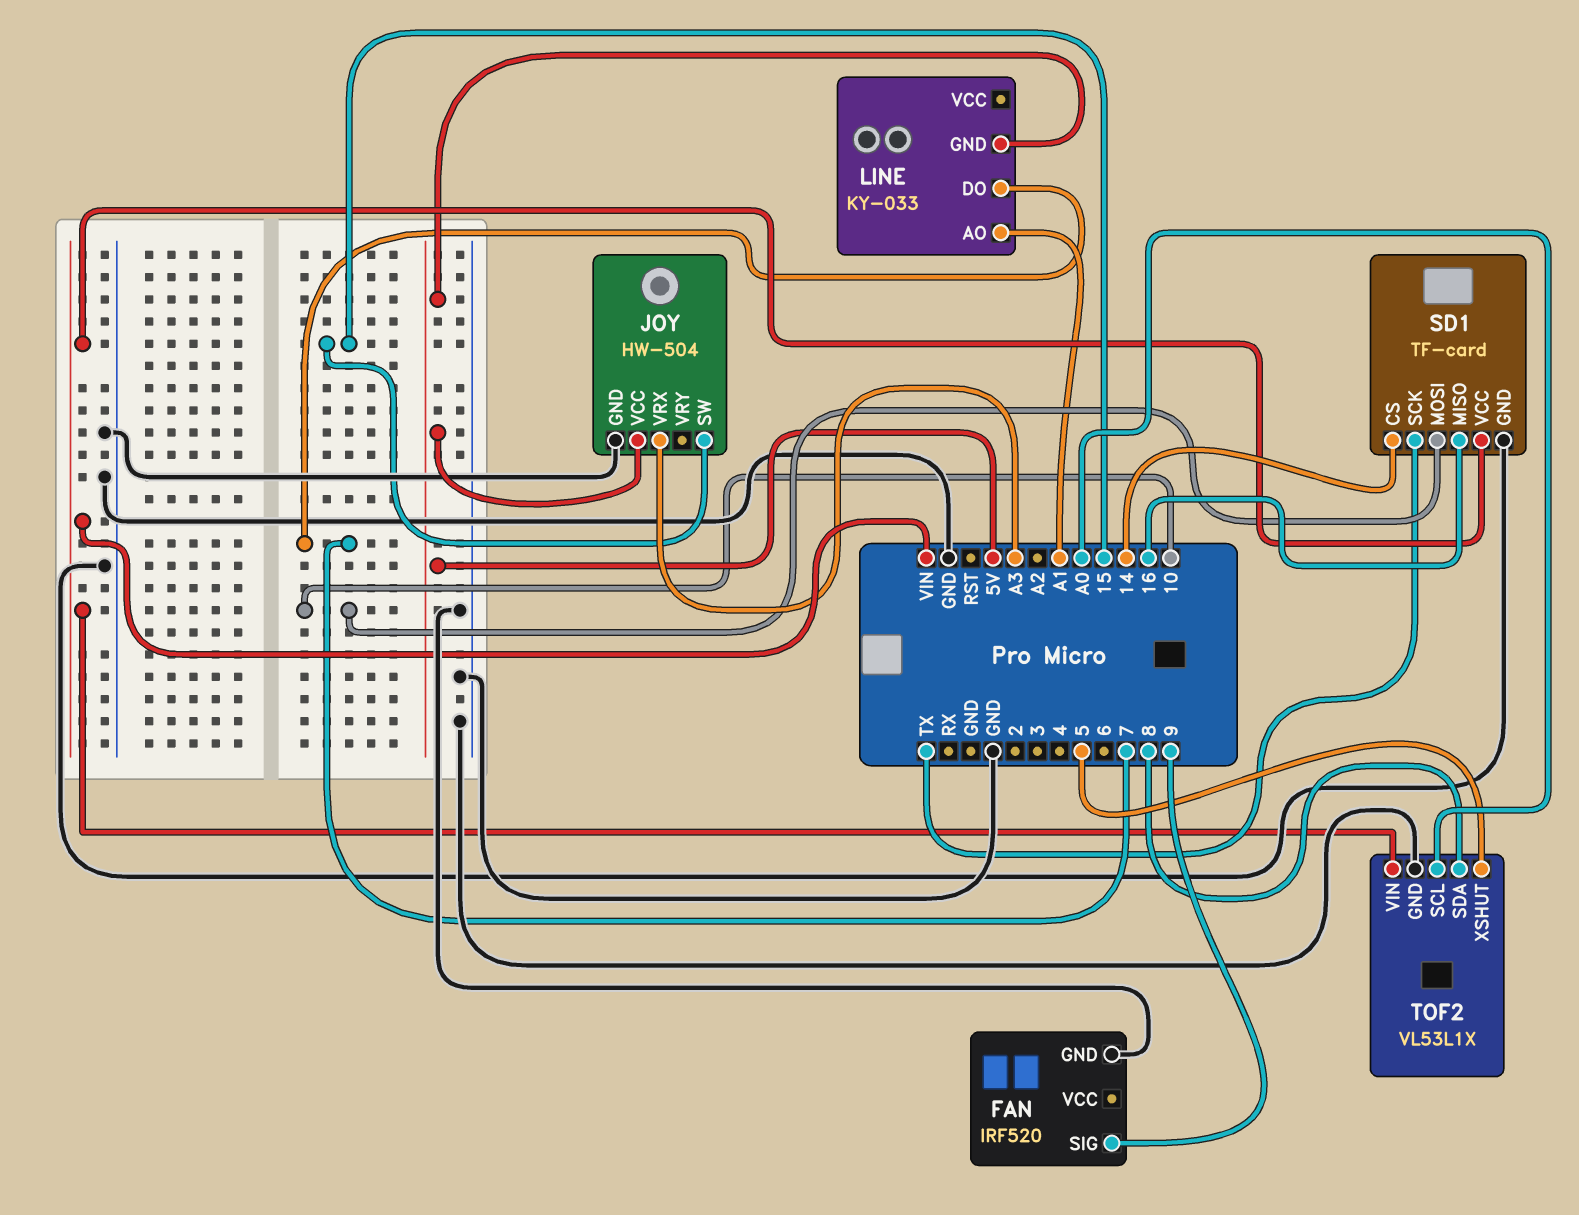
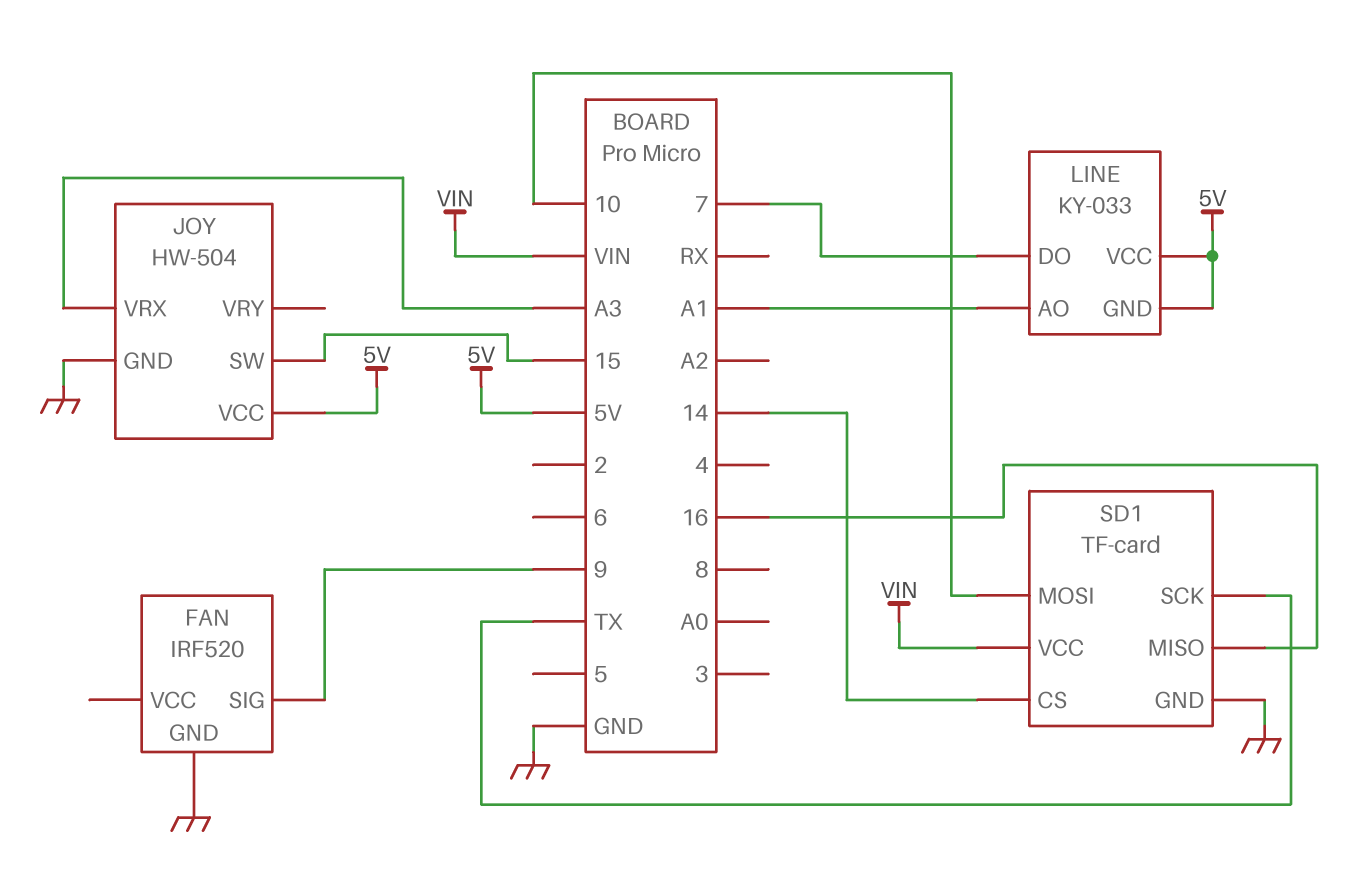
LINE pin VCC: none -> 5V
TOF2: VL53L1X -> none
TOF2 pin GND: GND -> none
TOF2 pin SCL: A0 -> none
TOF2 pin SDA: 8 -> none
TOF2 pin VIN: VIN -> none
TOF2 pin XSHUT: 5 -> none

